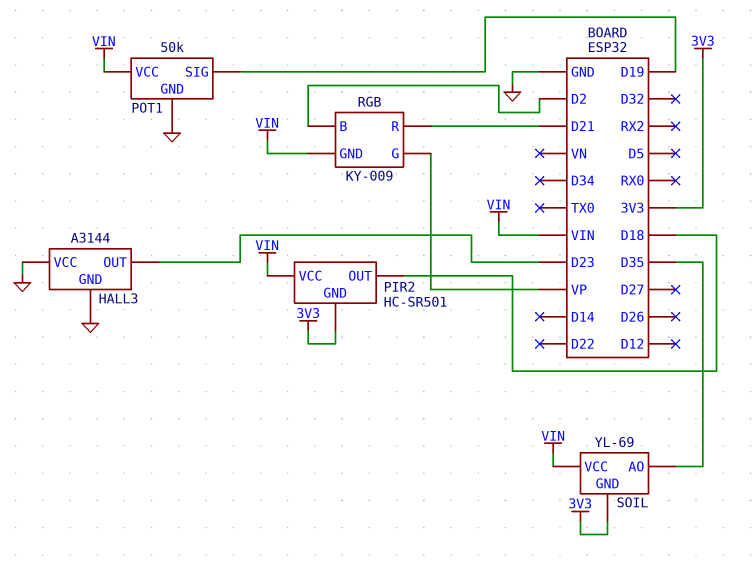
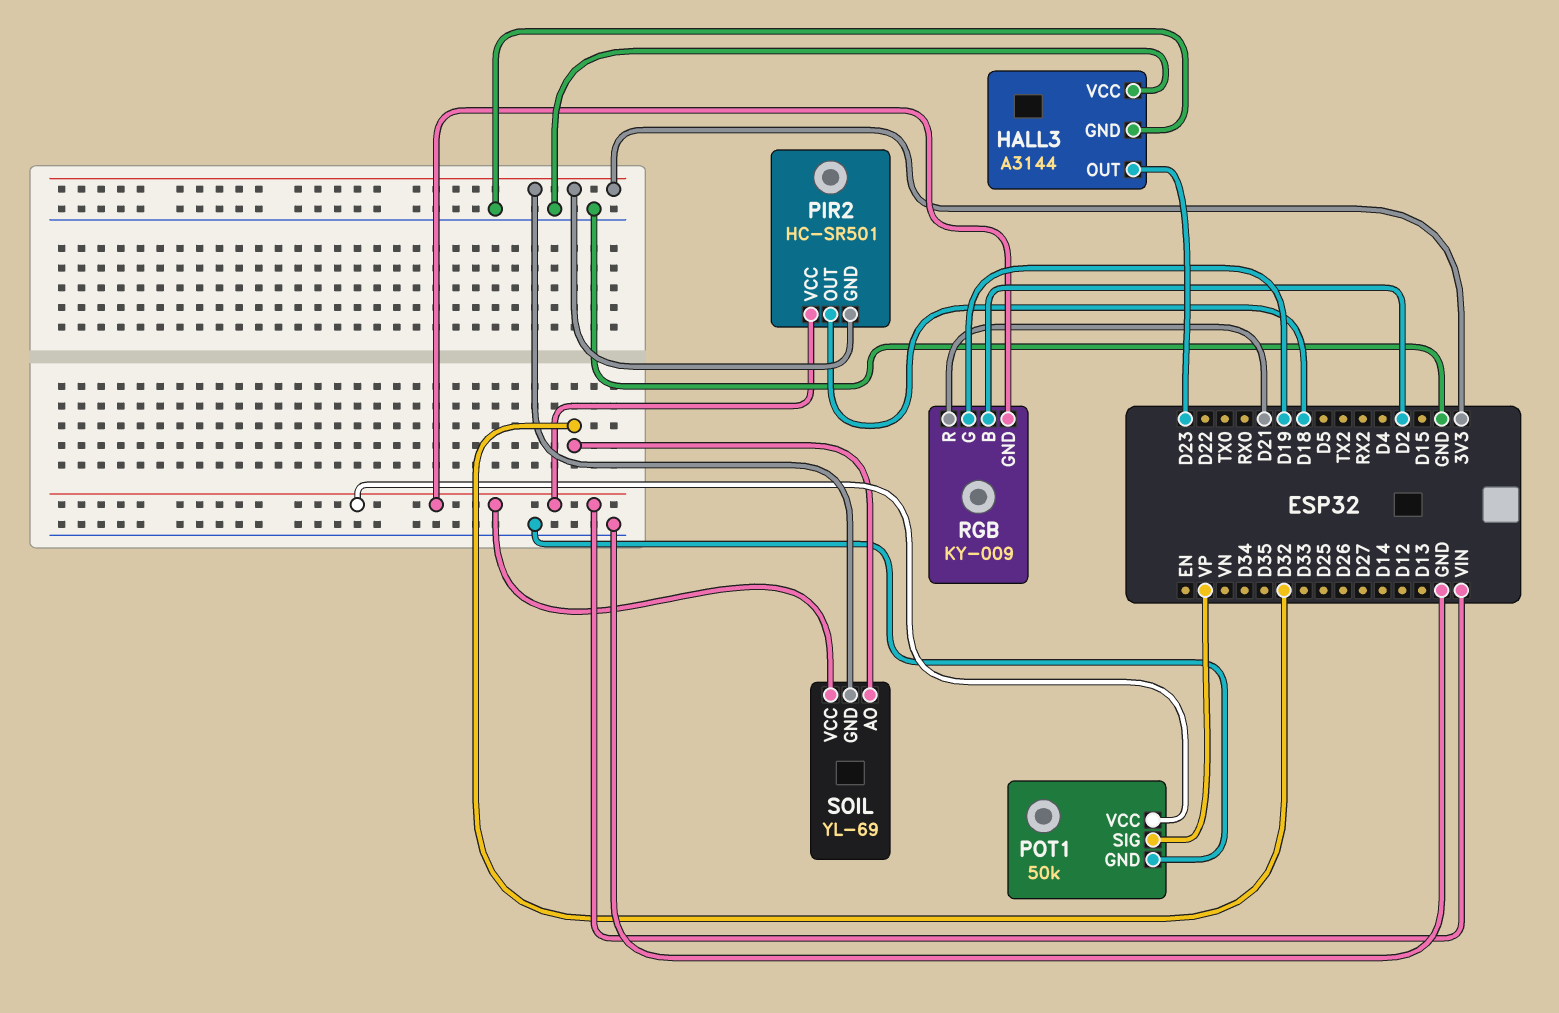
POT1 pin SIG: D19 -> VP
RGB pin G: VP -> D19
SOIL pin AO: D35 -> D32

